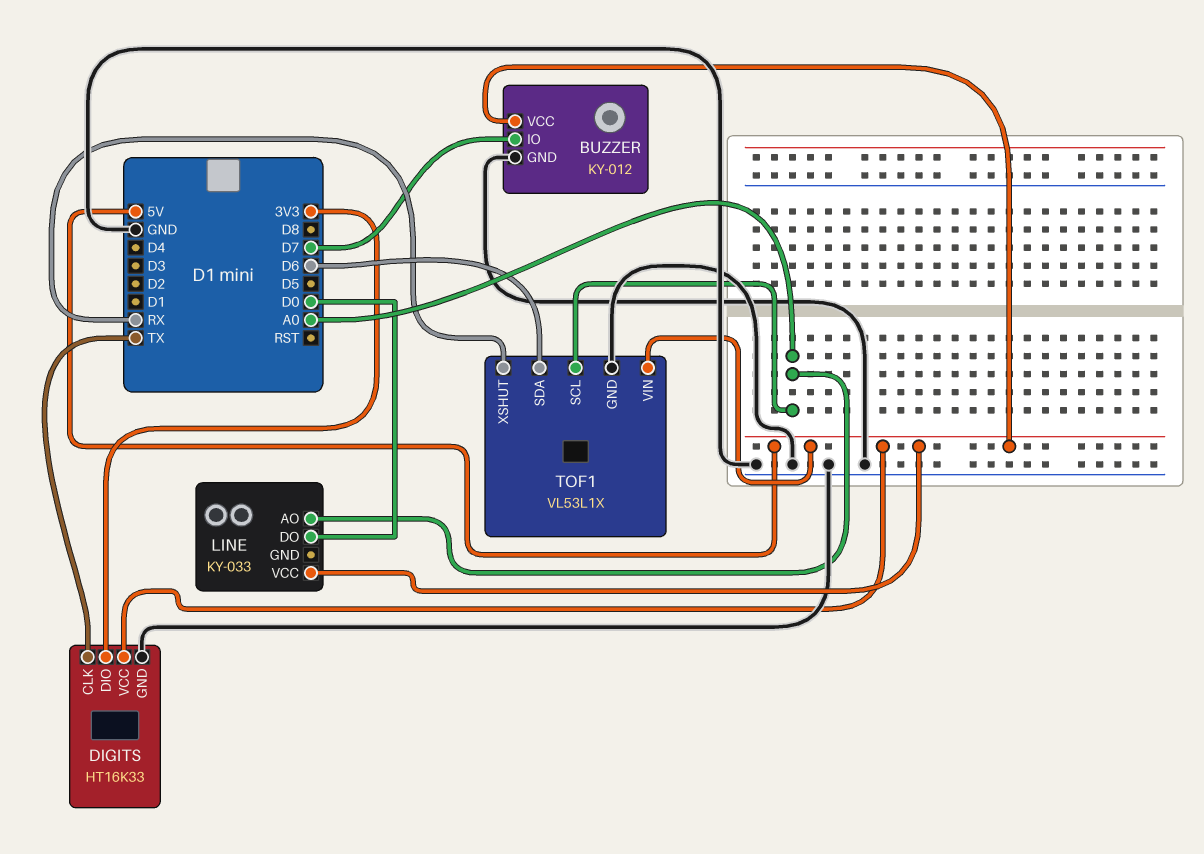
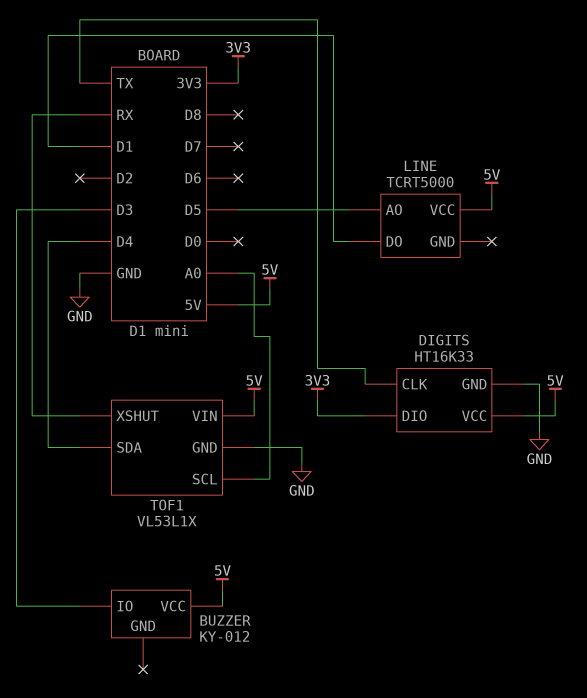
BUZZER pin GND: GND -> none
BUZZER pin IO: D7 -> D3
LINE: KY-033 -> TCRT5000
LINE pin AO: A0 -> D5
LINE pin DO: D0 -> D1
TOF1 pin SDA: D6 -> D4

